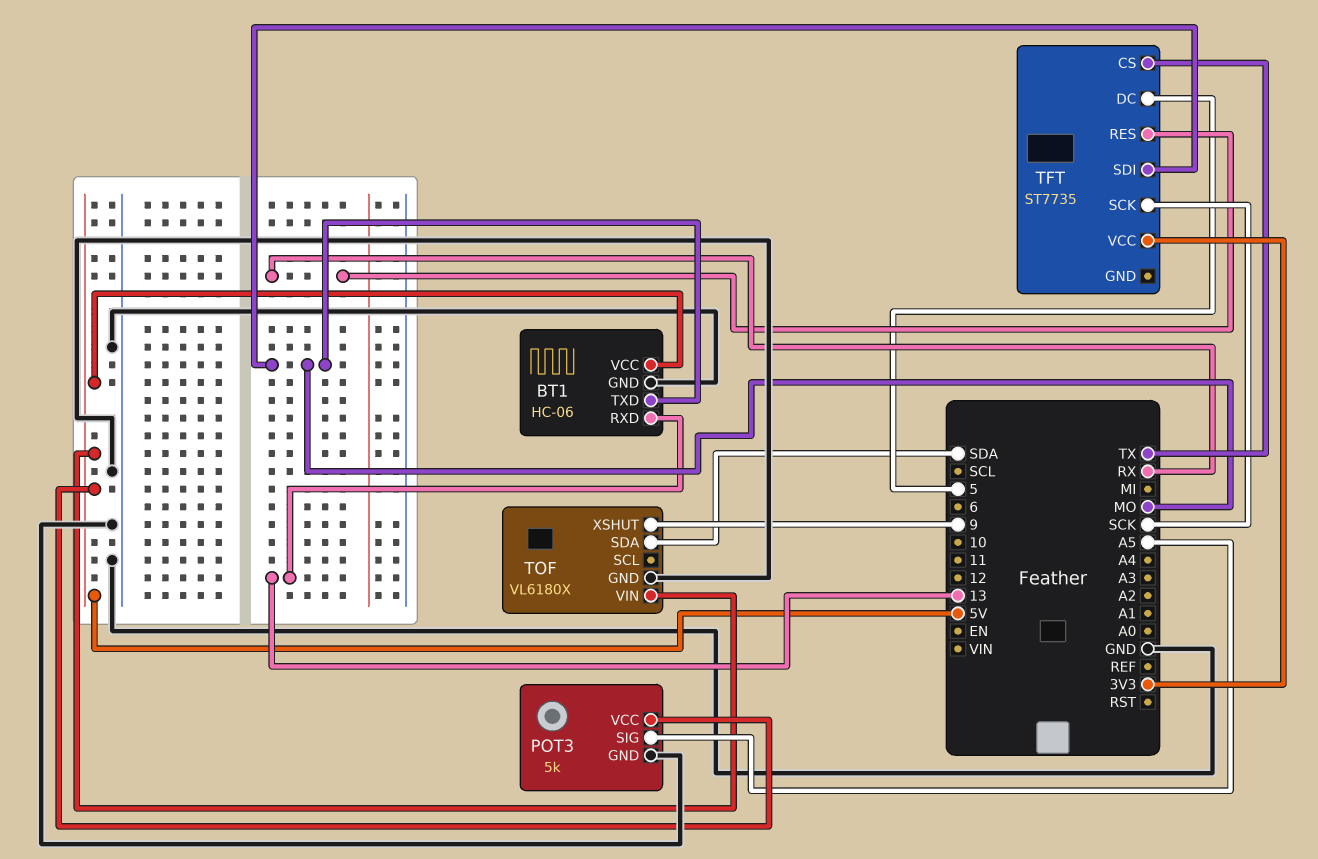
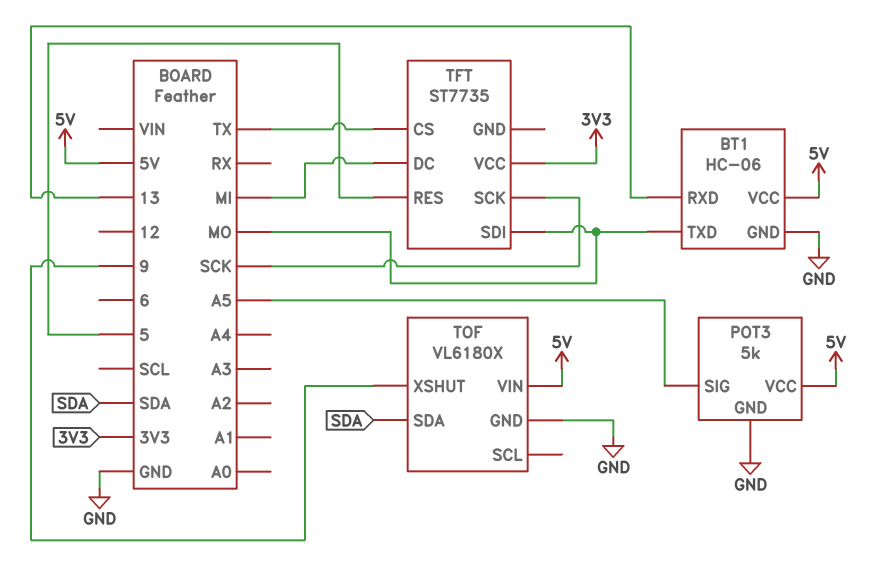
TFT pin DC: 5 -> MI
TFT pin RES: RX -> 5

